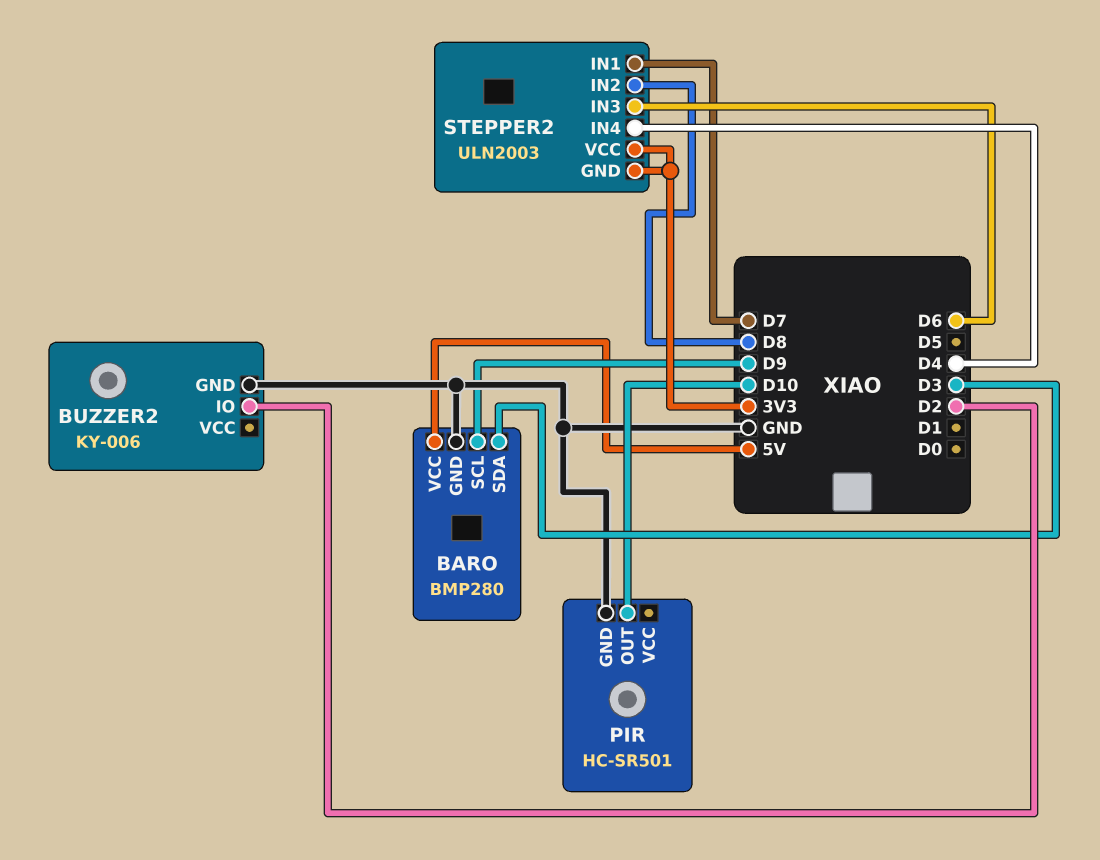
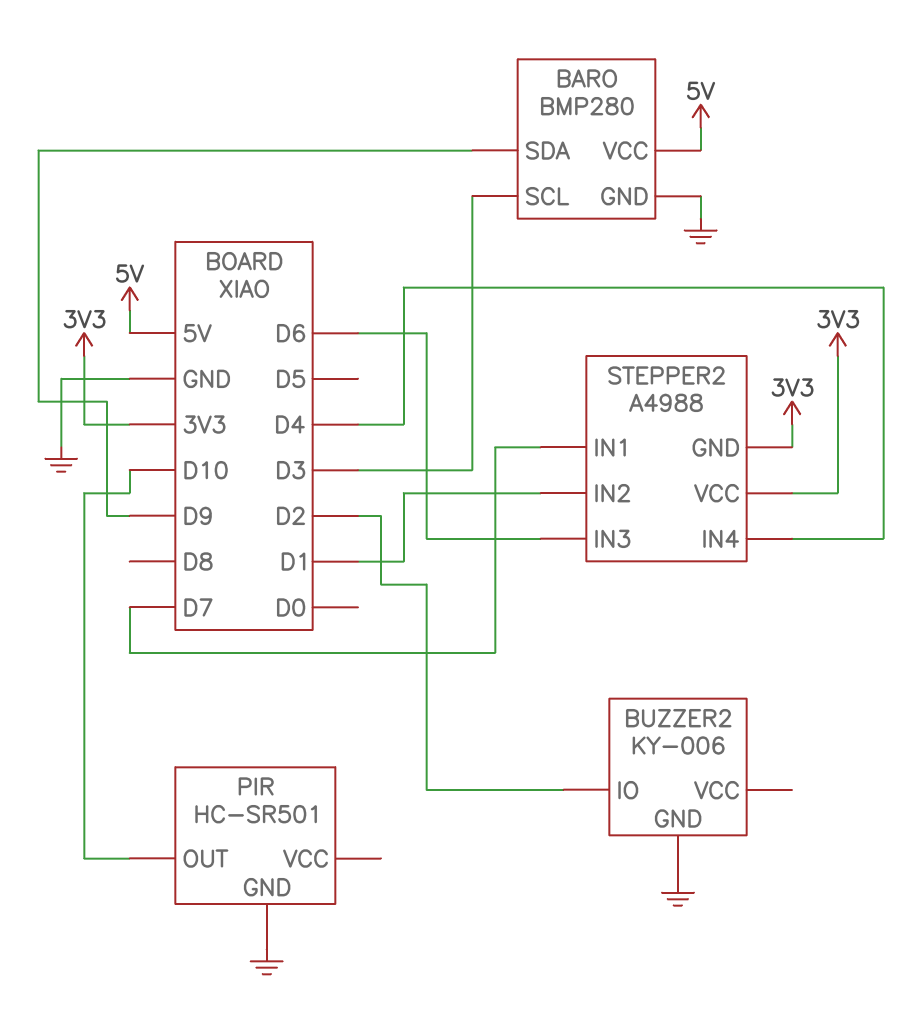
BARO pin SCL: D9 -> D3
BARO pin SDA: D3 -> D9
STEPPER2: ULN2003 -> A4988
STEPPER2 pin IN2: D8 -> D1

